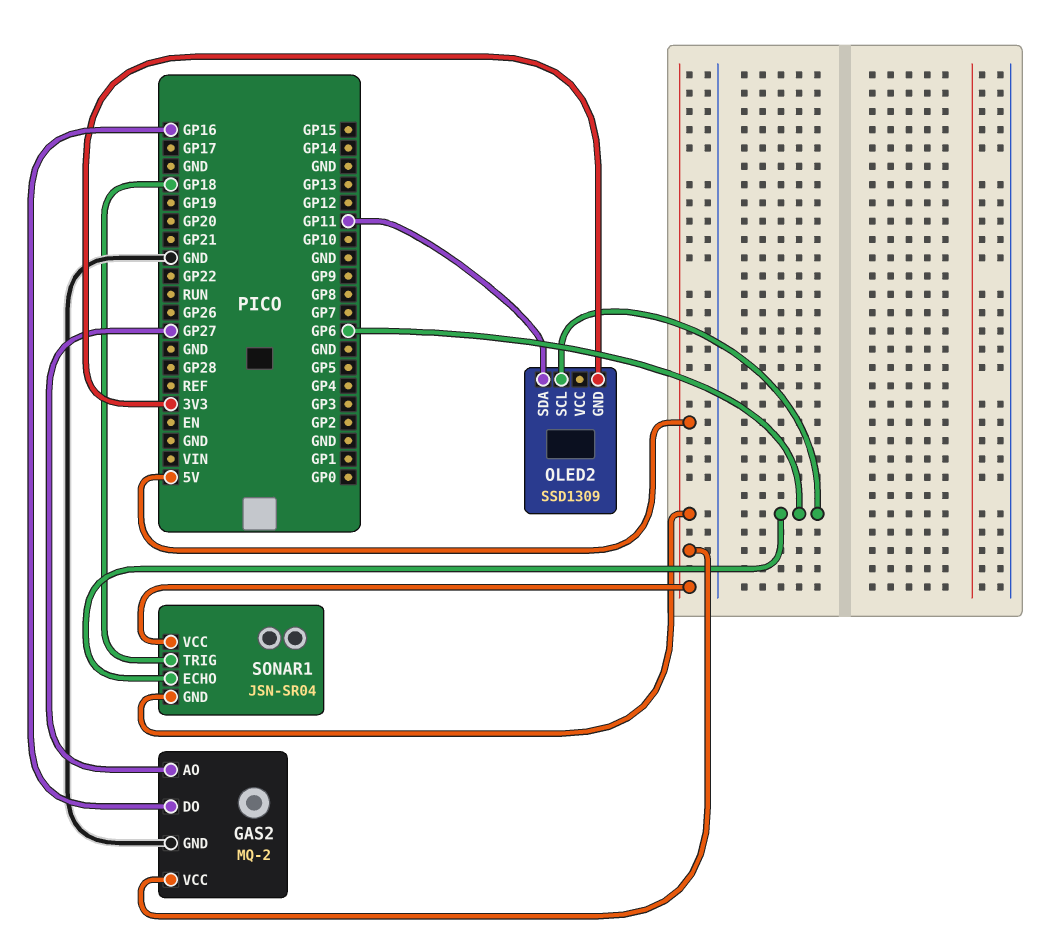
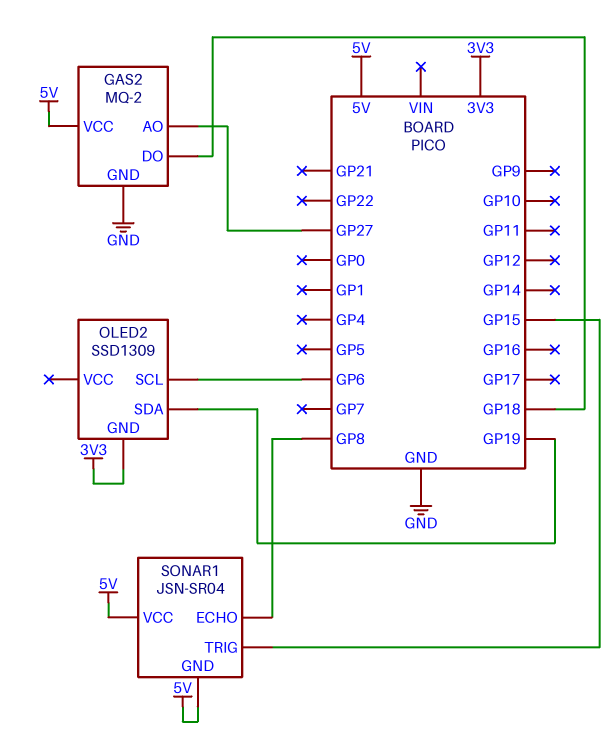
GAS2 pin DO: GP16 -> GP18
OLED2 pin SDA: GP11 -> GP19
SONAR1 pin ECHO: GP6 -> GP8
SONAR1 pin TRIG: GP18 -> GP15

